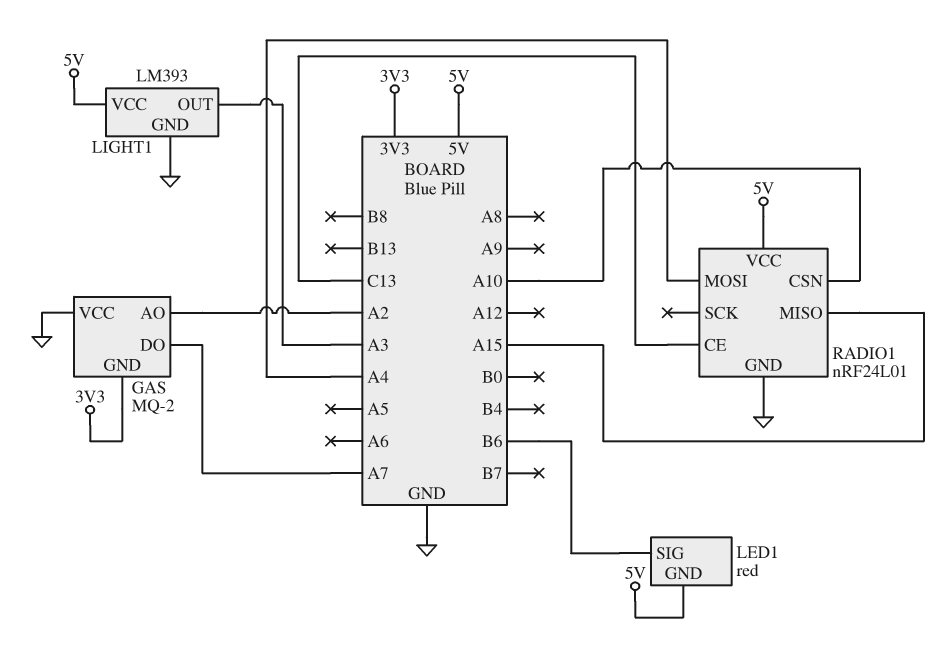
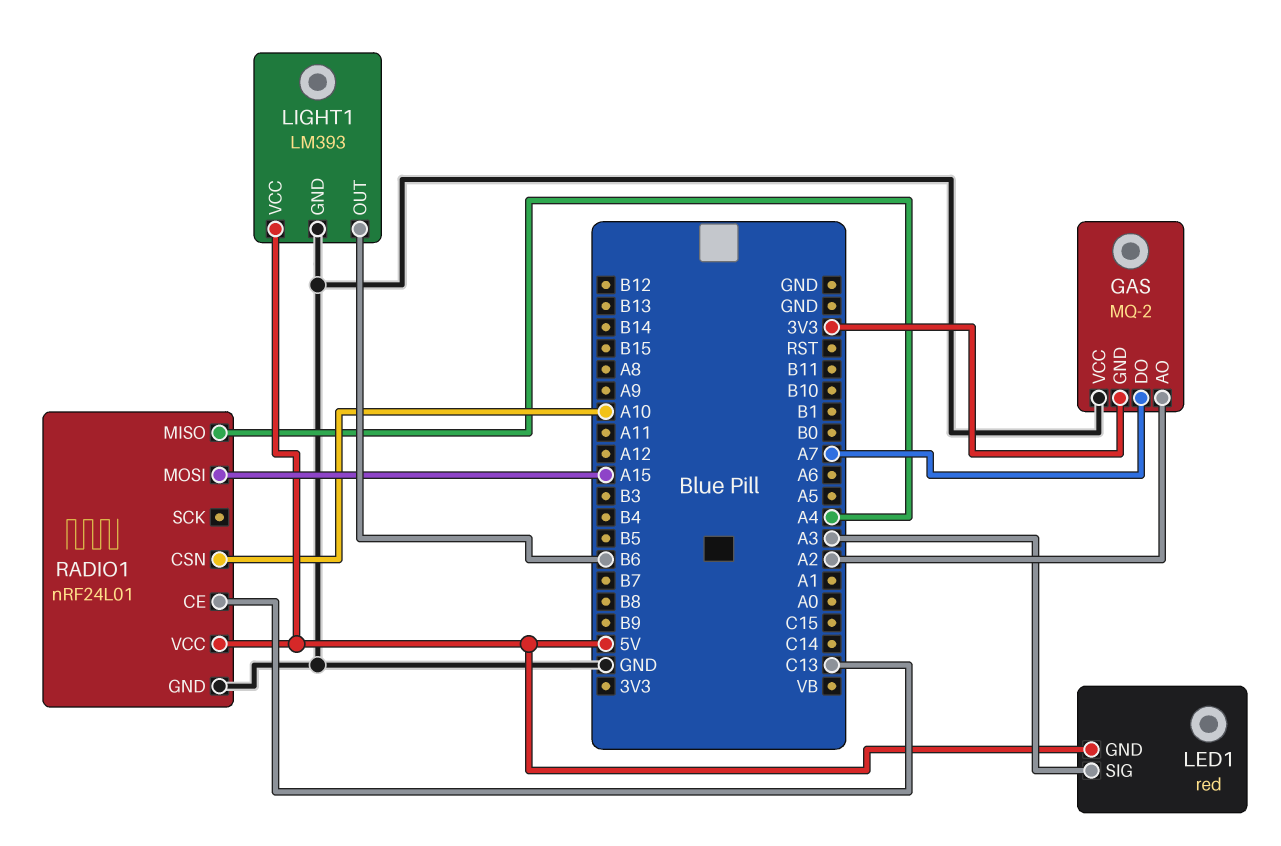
LED1 pin SIG: B6 -> A3
LIGHT1 pin OUT: A3 -> B6
RADIO1 pin MISO: A15 -> A4
RADIO1 pin MOSI: A4 -> A15

